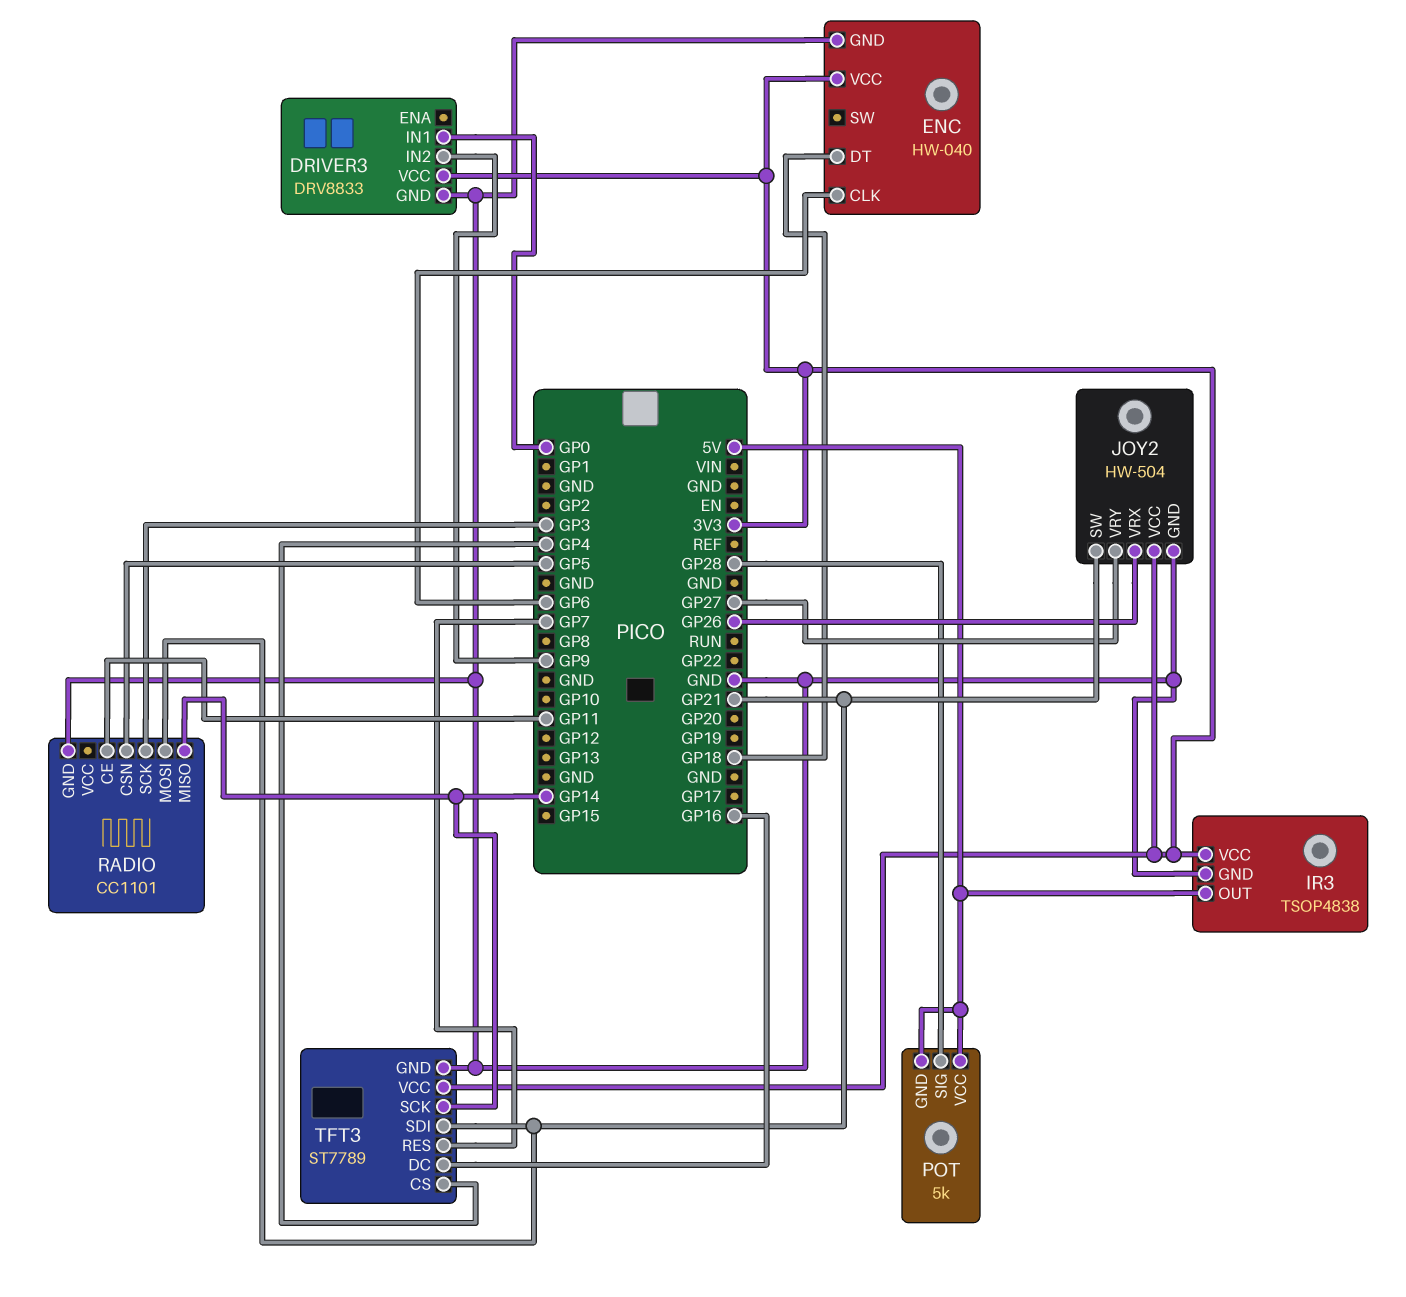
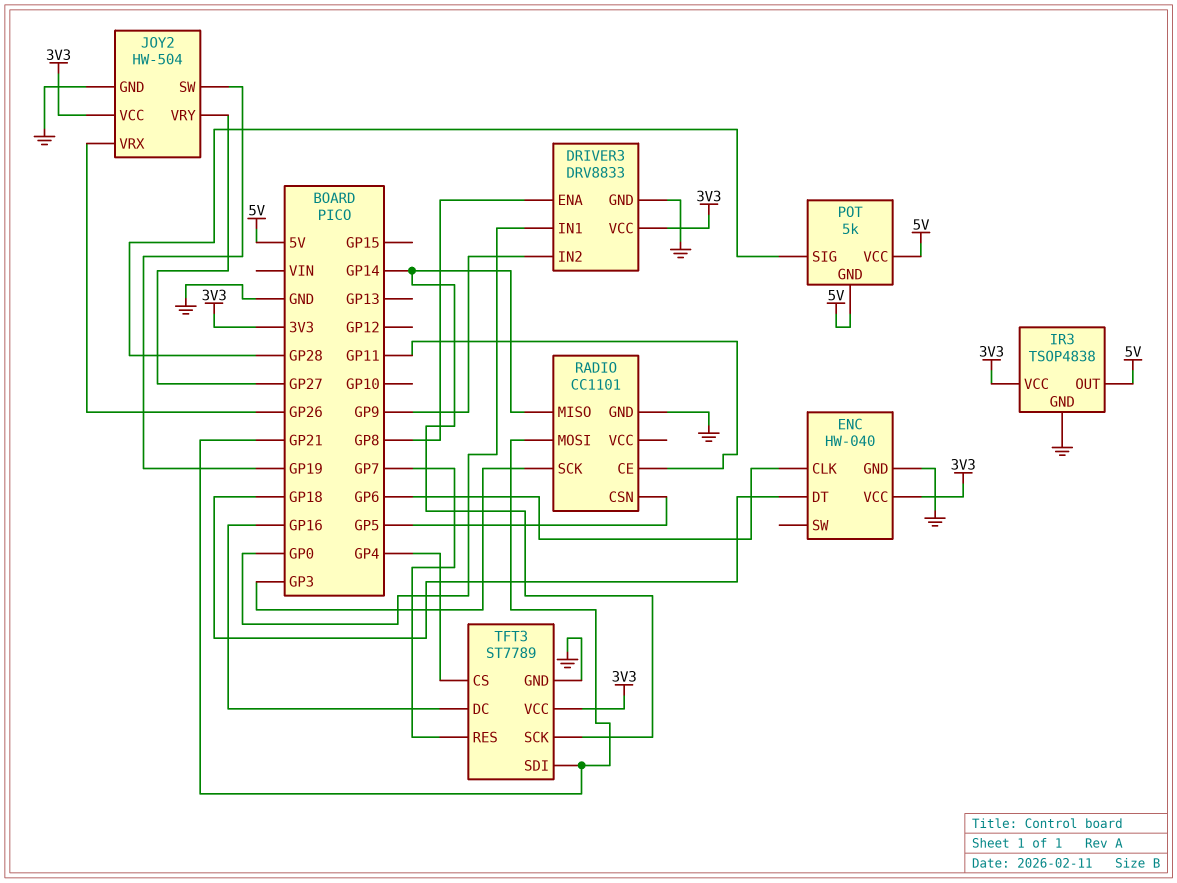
DRIVER3 pin ENA: none -> GP8
JOY2 pin SW: GP21 -> GP19

